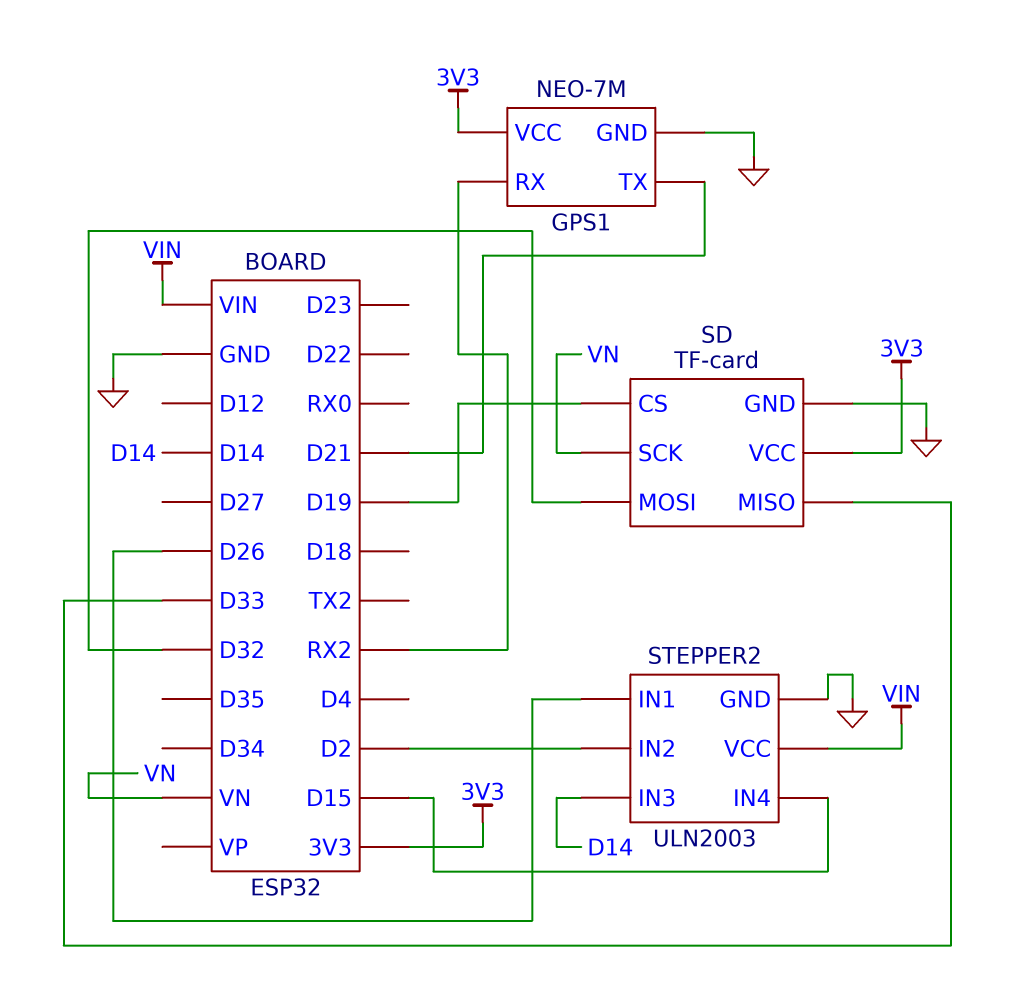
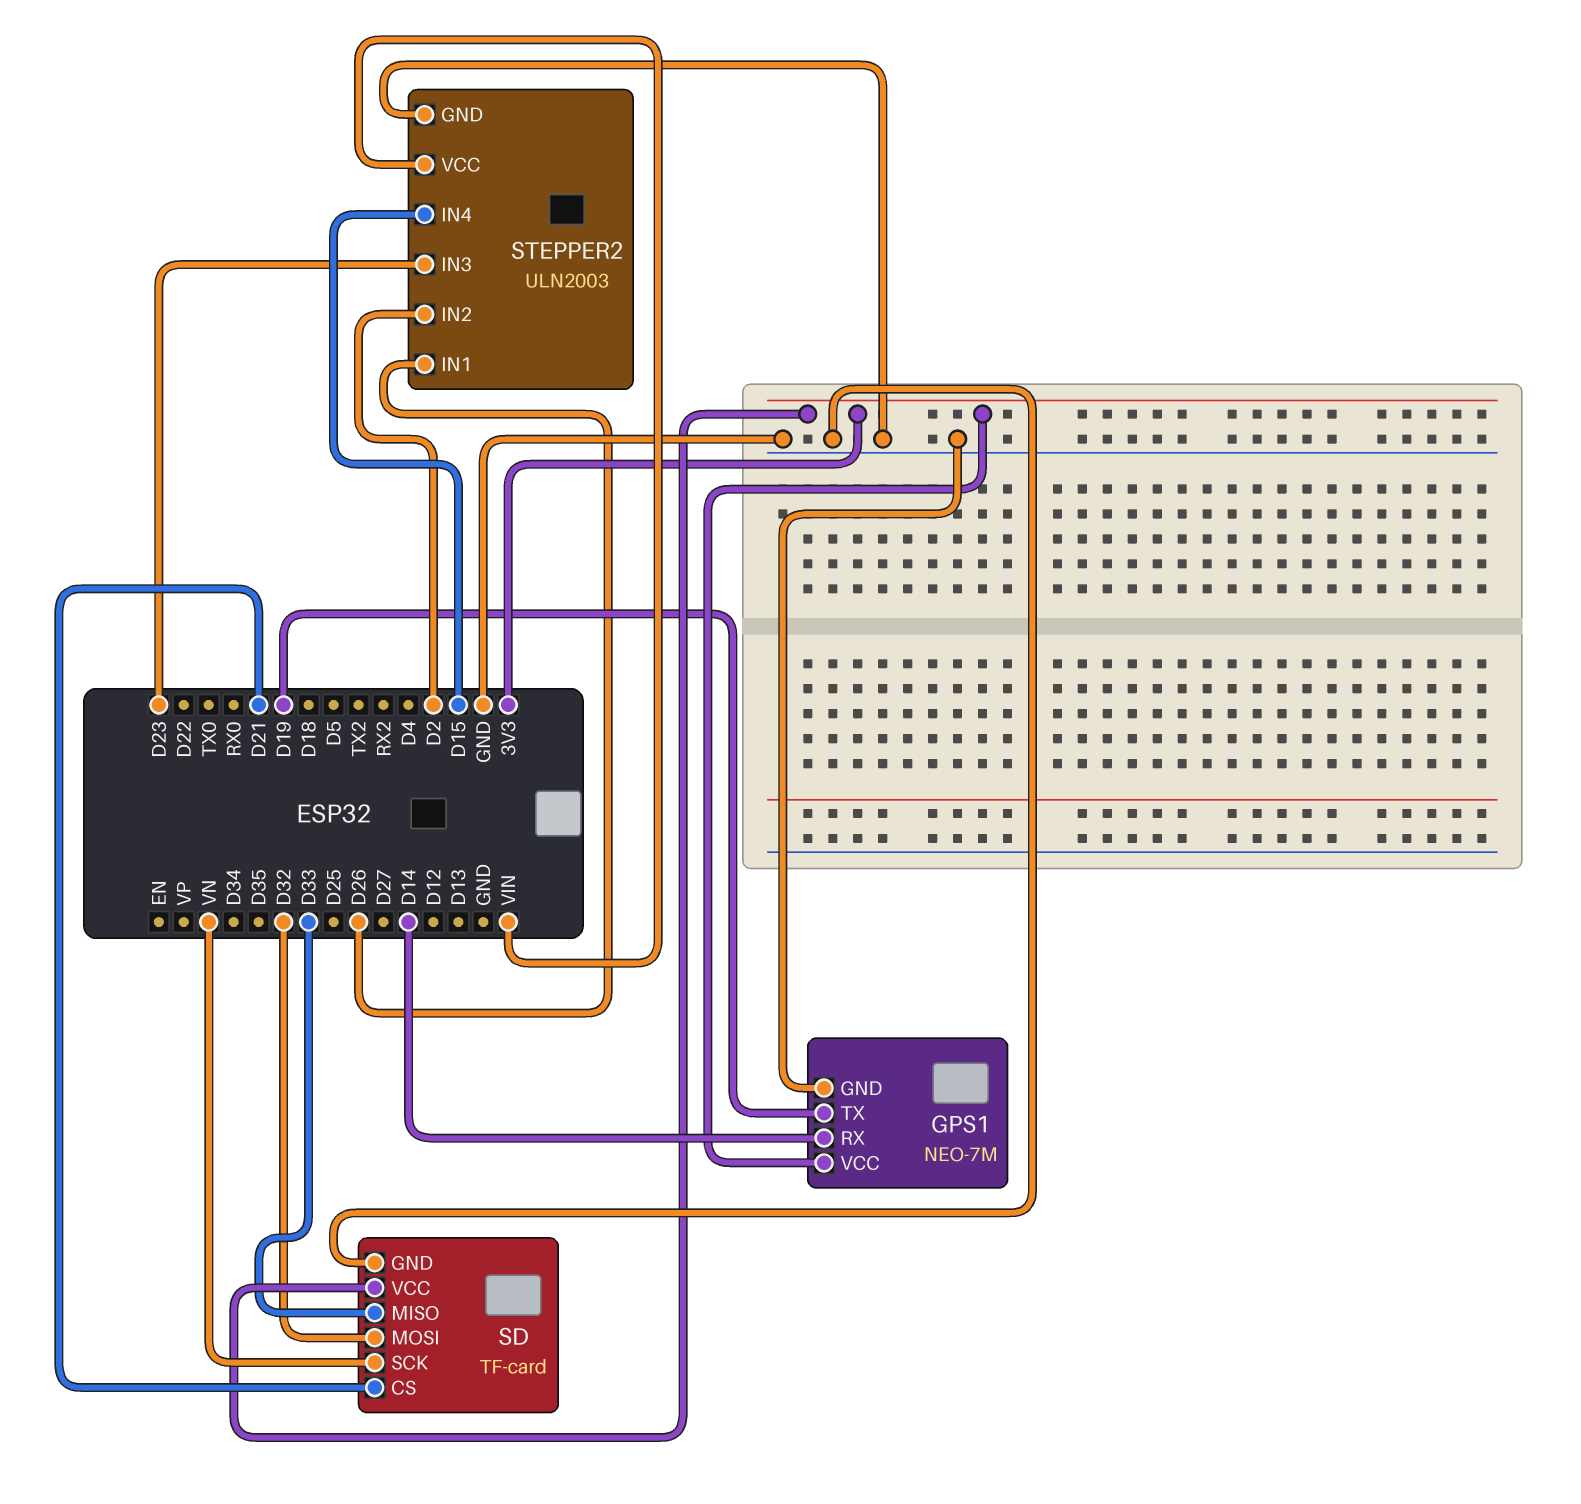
GPS1 pin RX: RX2 -> D14
GPS1 pin TX: D21 -> D19
SD pin CS: D19 -> D21
STEPPER2 pin IN3: D14 -> D23

